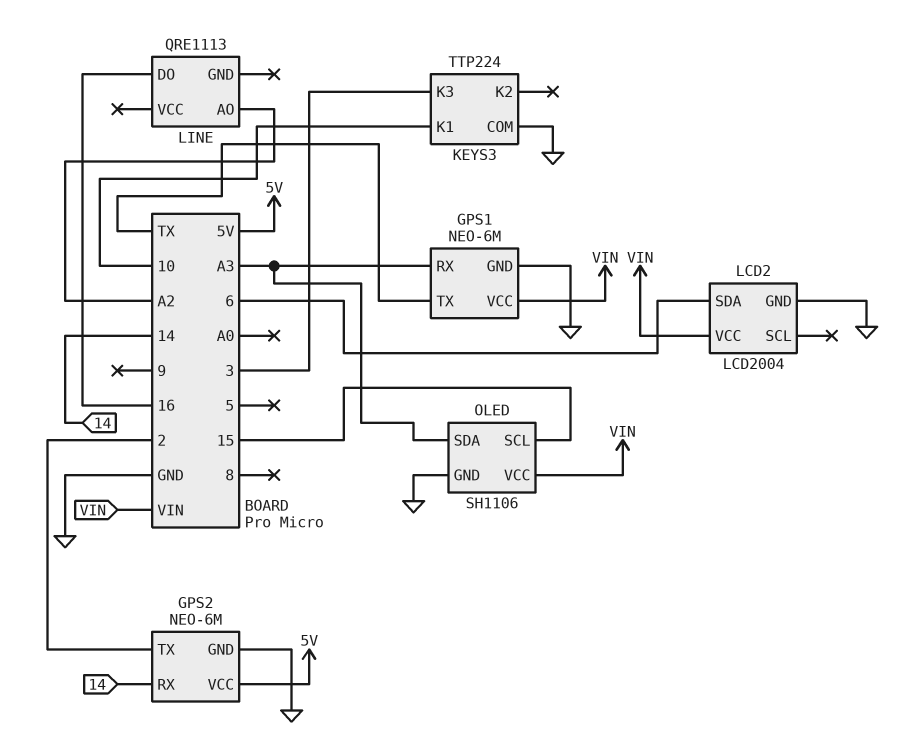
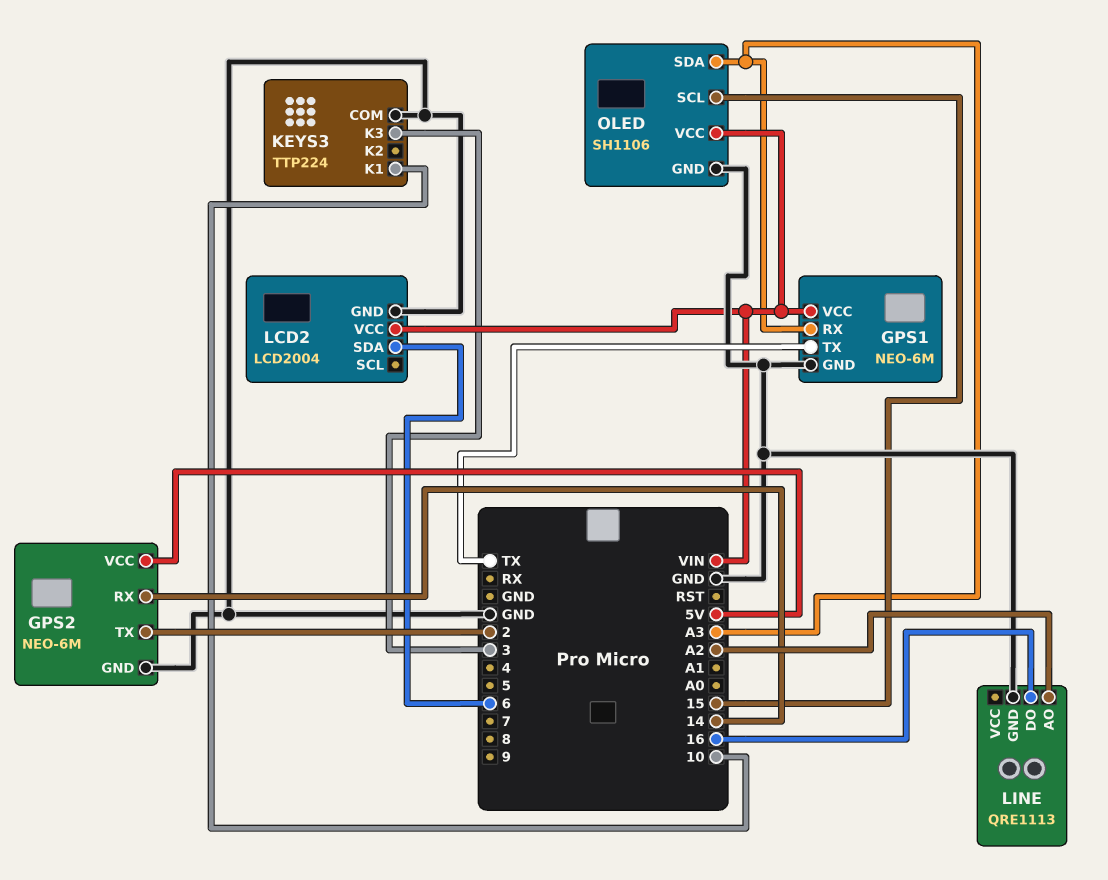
LINE pin GND: none -> GND

